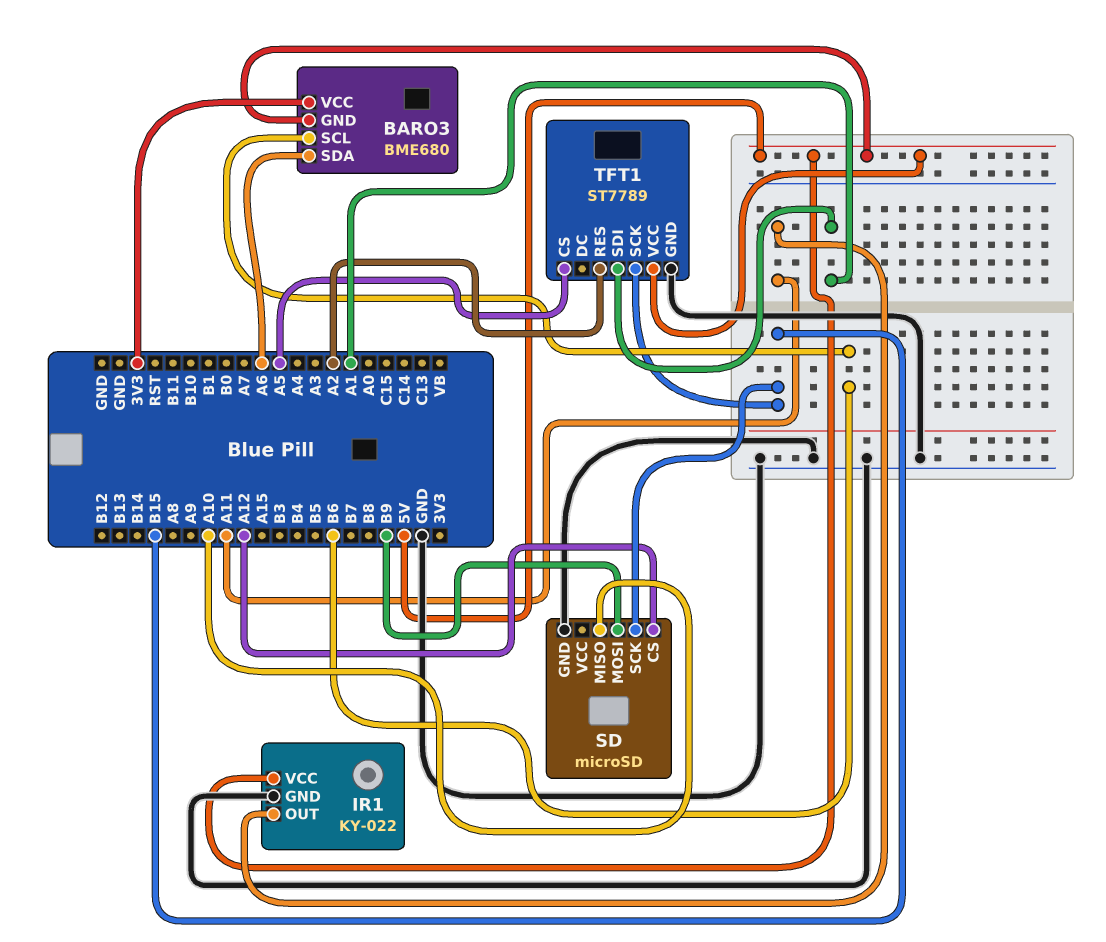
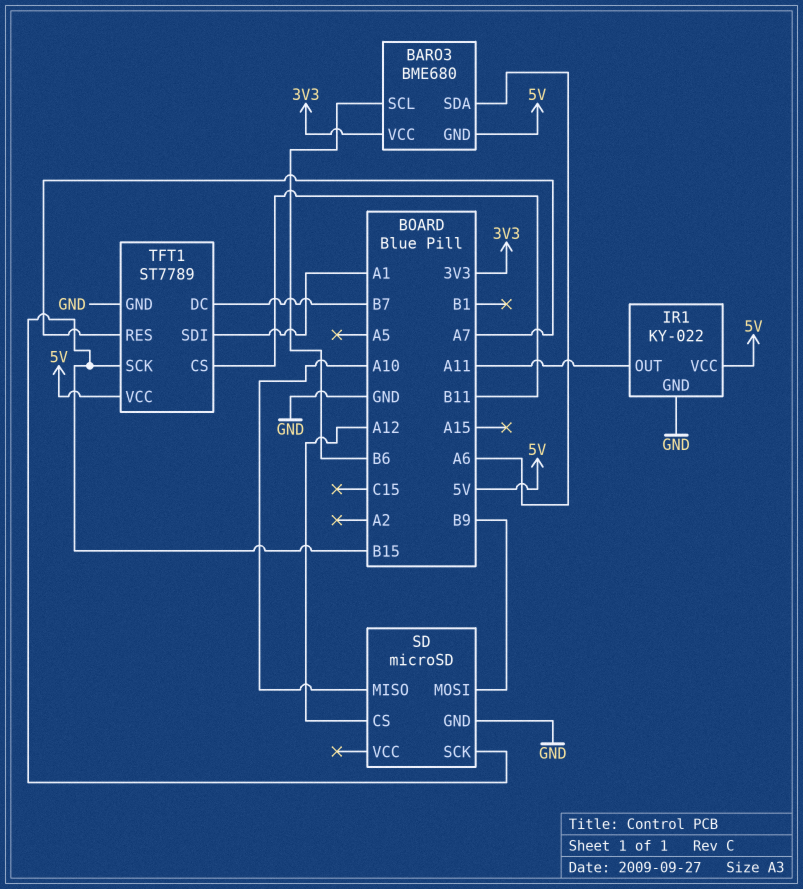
TFT1 pin CS: A5 -> B11
TFT1 pin DC: none -> B7
TFT1 pin RES: A2 -> A7

